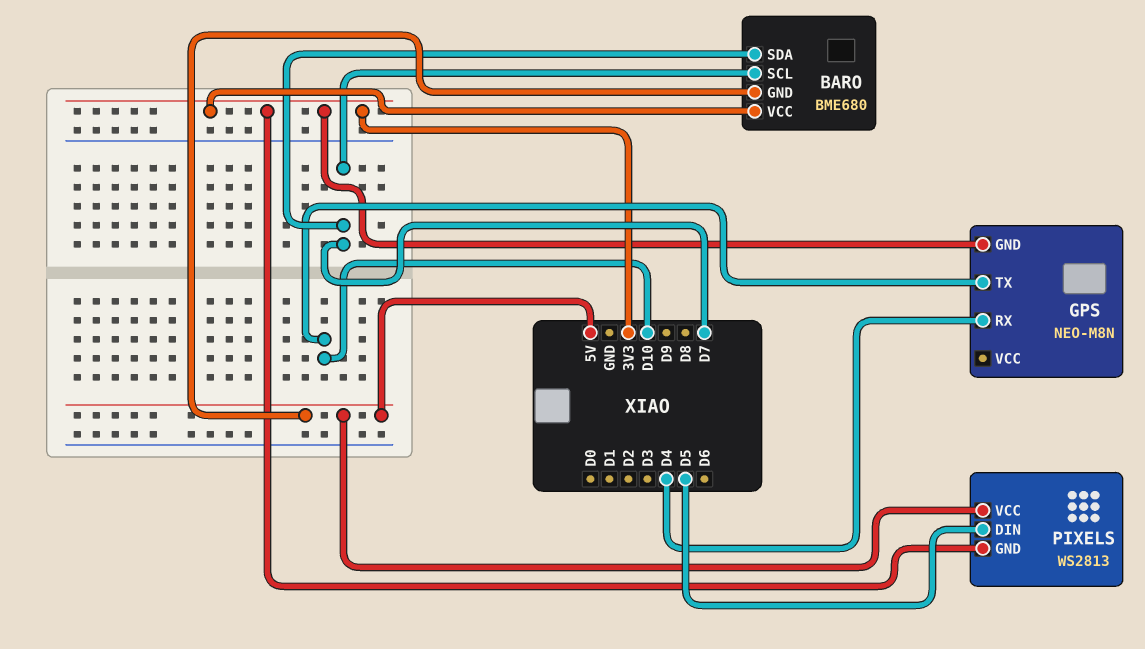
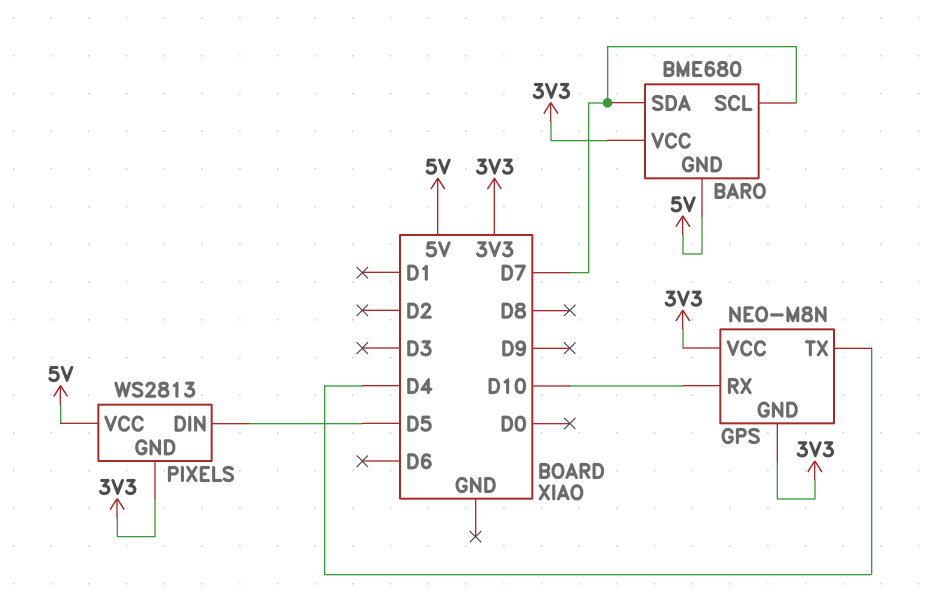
GPS pin RX: D4 -> D10
GPS pin TX: D10 -> D4
GPS pin VCC: none -> 3V3

